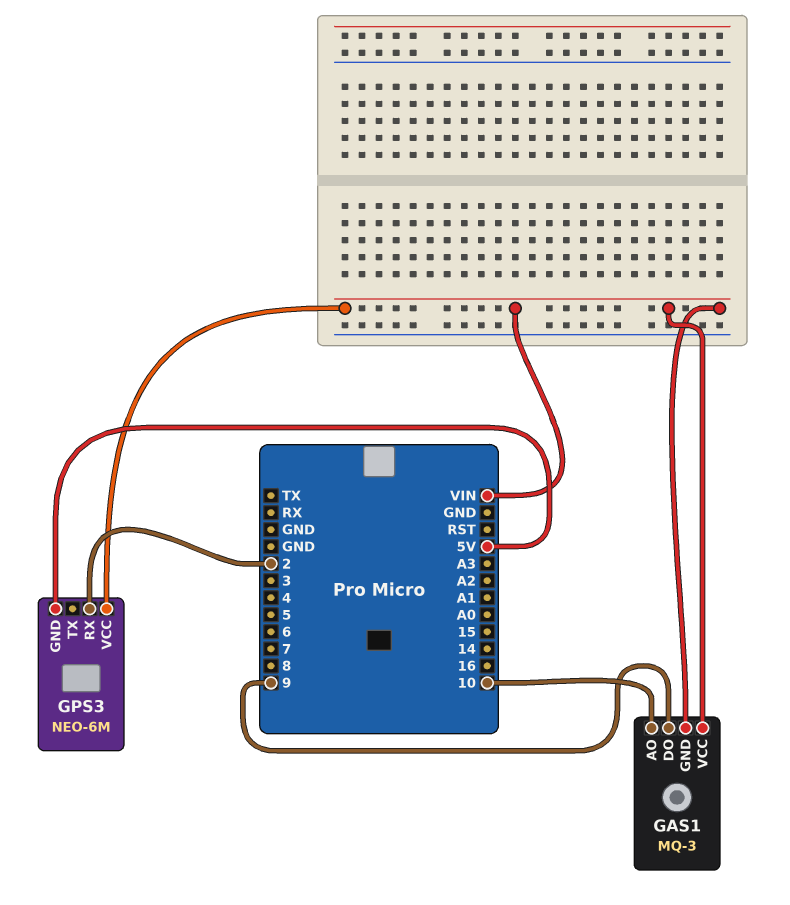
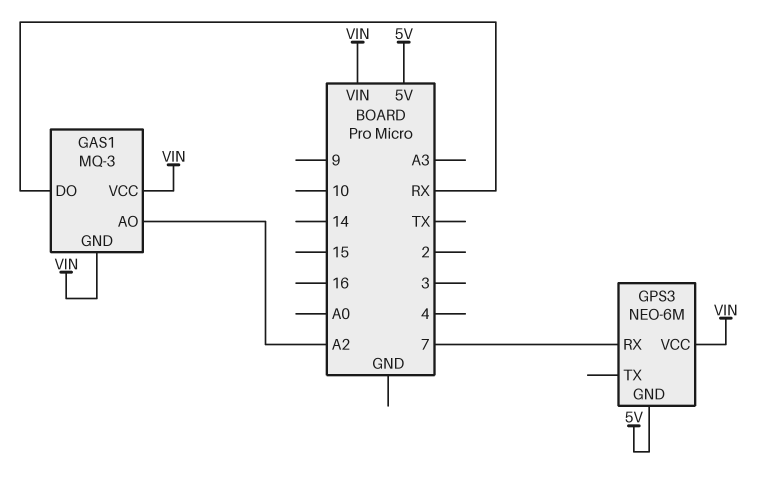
GAS1 pin AO: 10 -> A2
GAS1 pin DO: 9 -> RX
GPS3 pin RX: 2 -> 7

